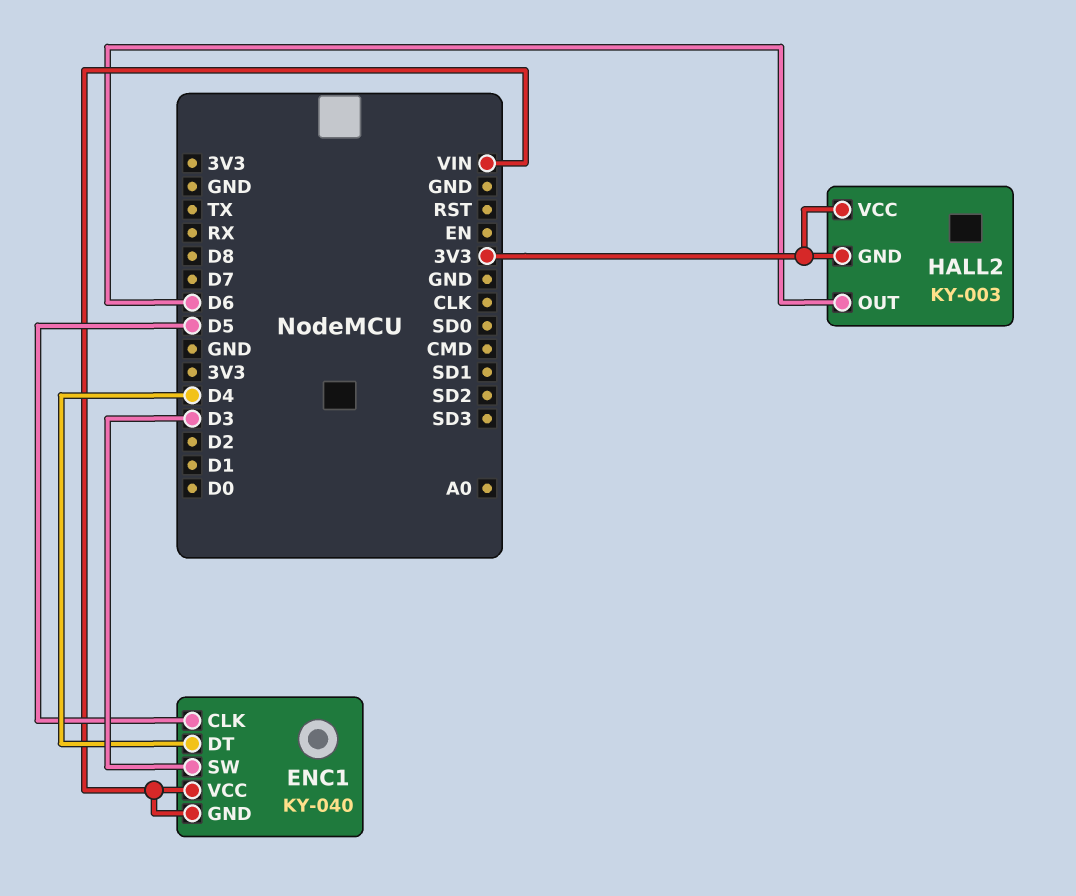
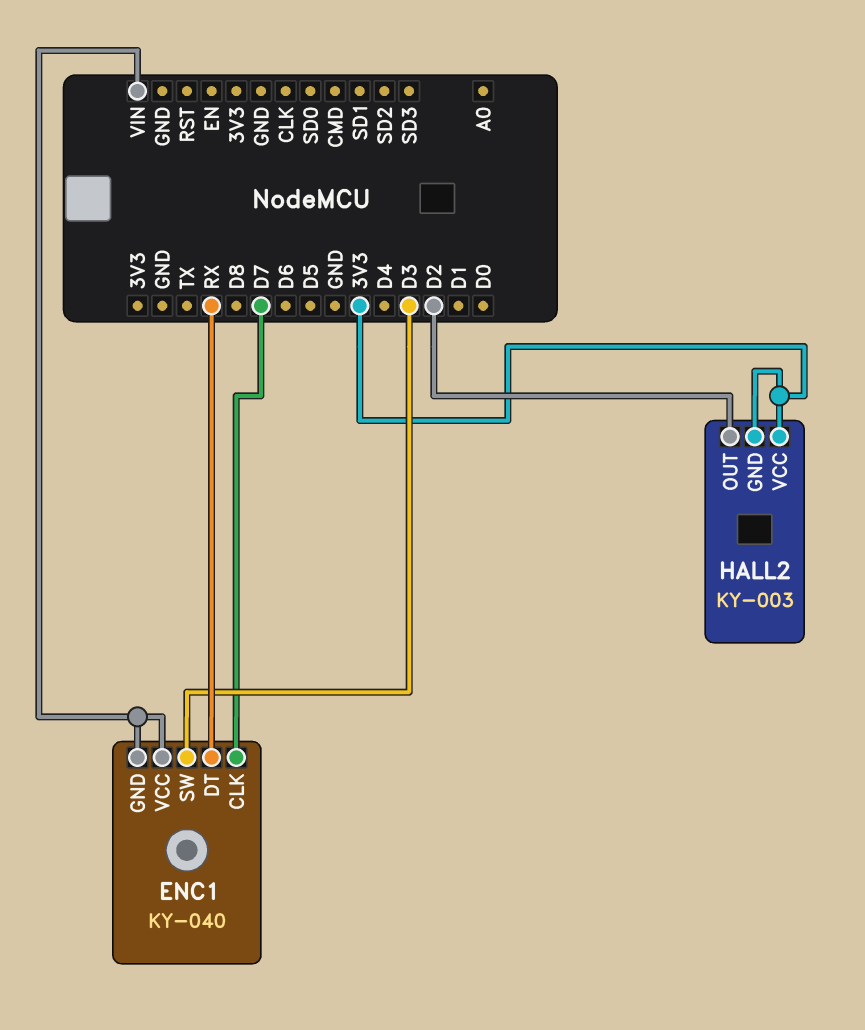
ENC1 pin CLK: D5 -> D7
ENC1 pin DT: D4 -> RX
HALL2 pin OUT: D6 -> D2

